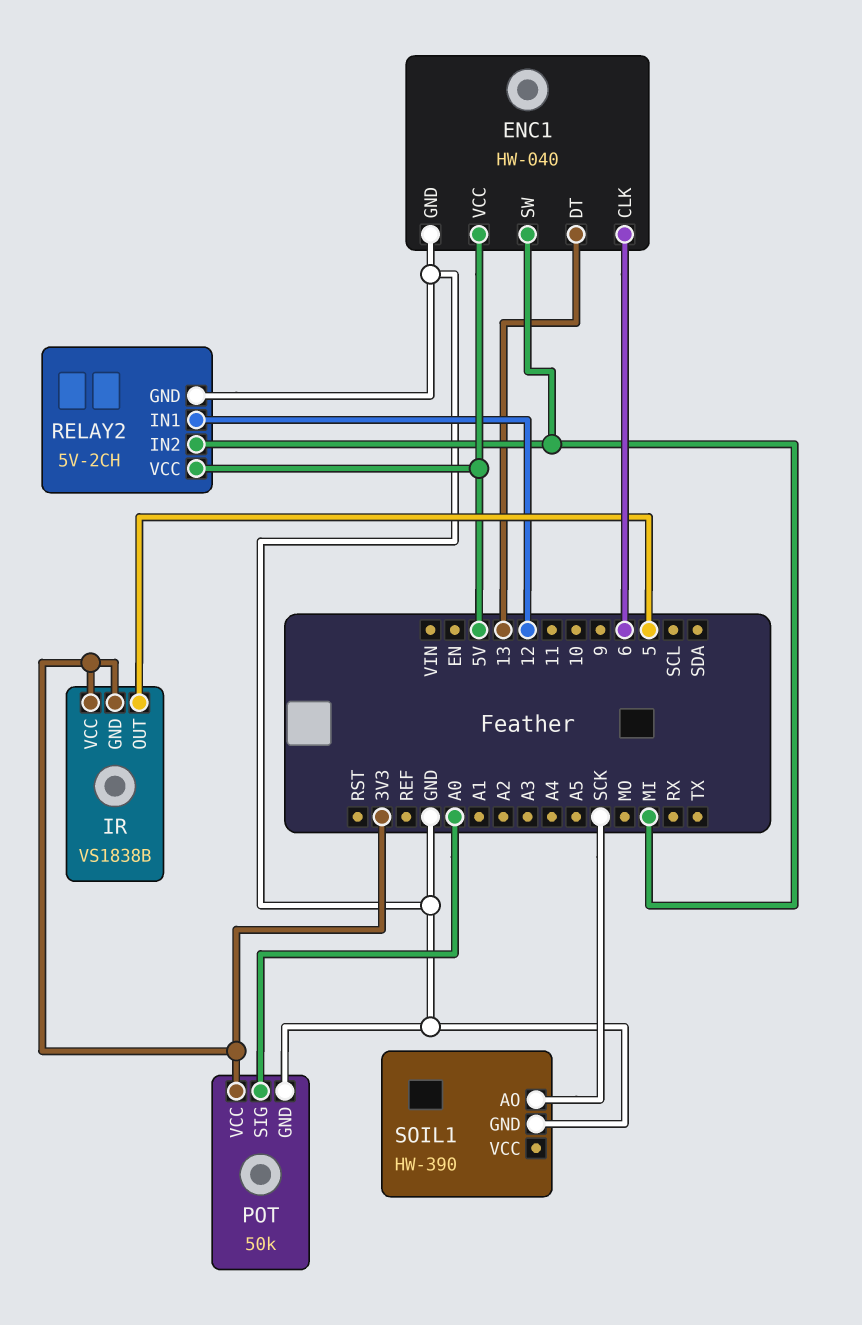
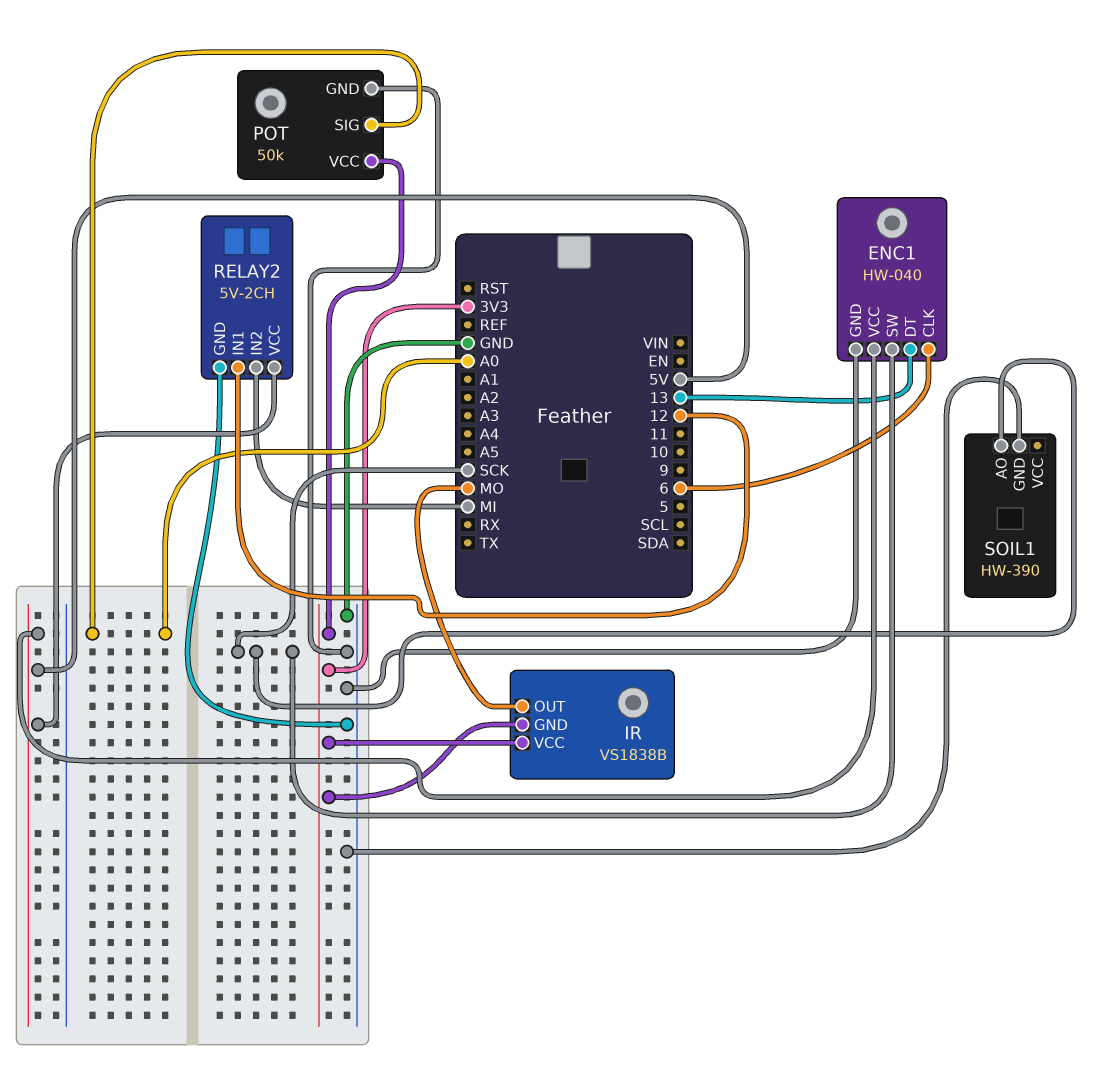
ENC1 pin SW: MI -> SCK
IR pin OUT: 5 -> MO

